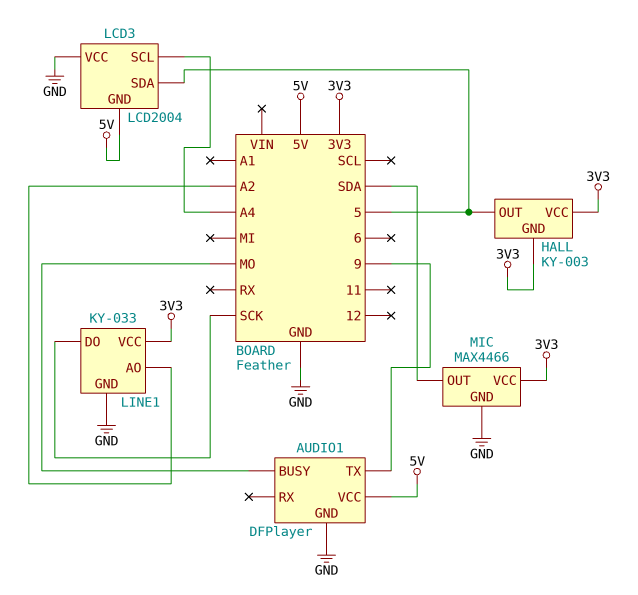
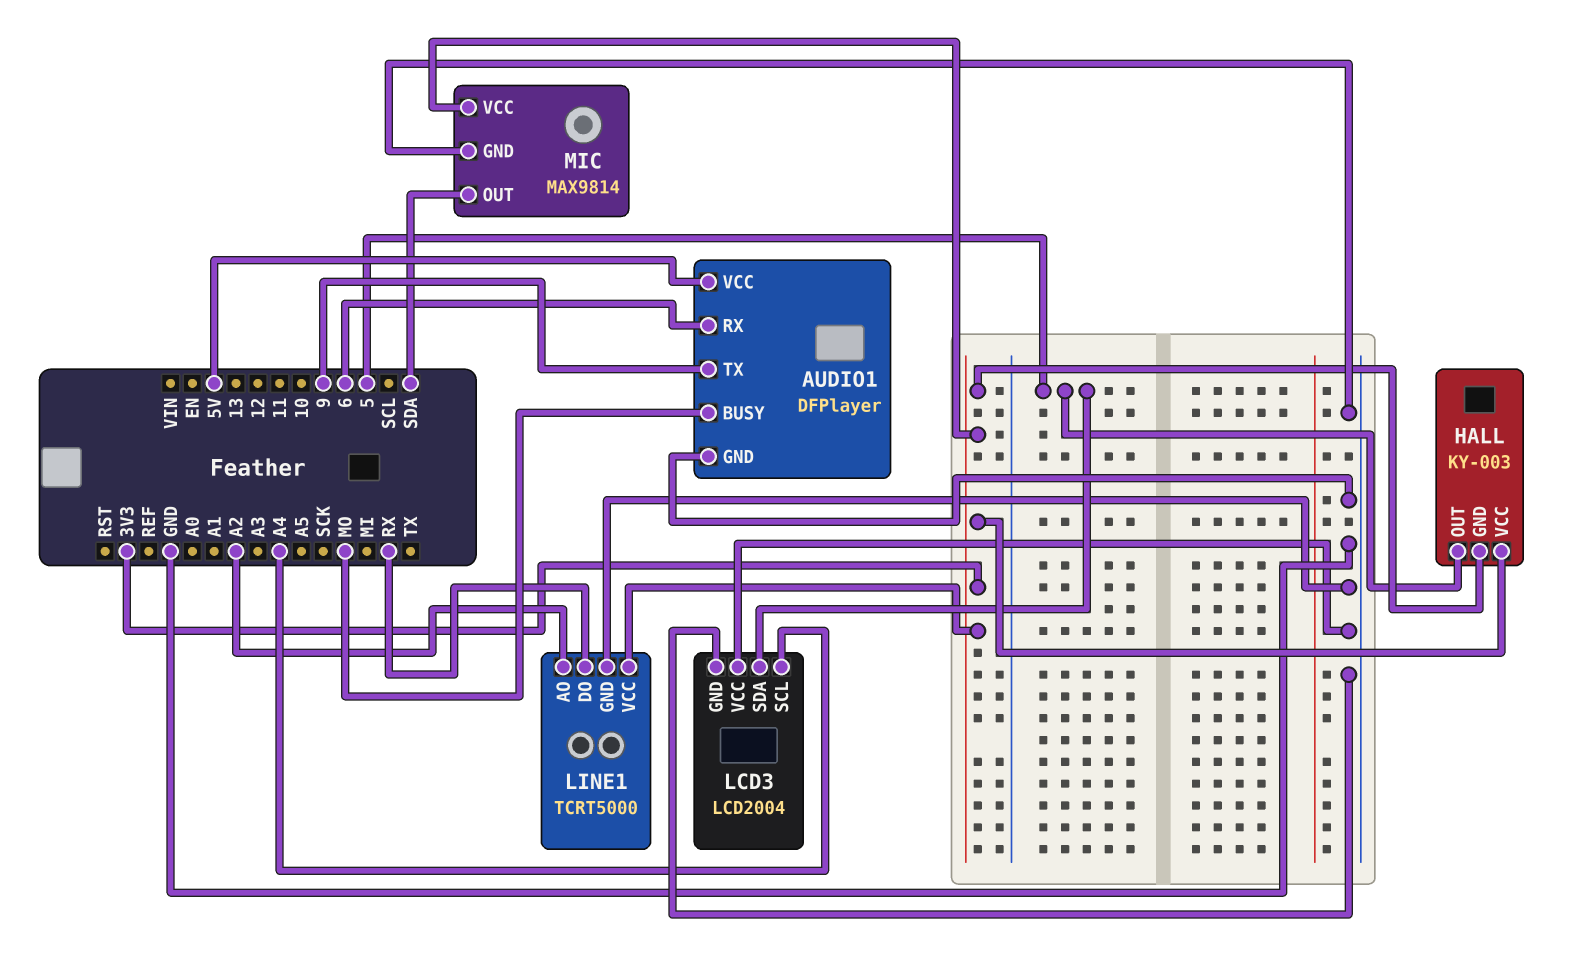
AUDIO1 pin RX: none -> 6
LCD3 pin GND: 5V -> GND
LINE1: KY-033 -> TCRT5000
LINE1 pin DO: SCK -> RX
MIC: MAX4466 -> MAX9814

